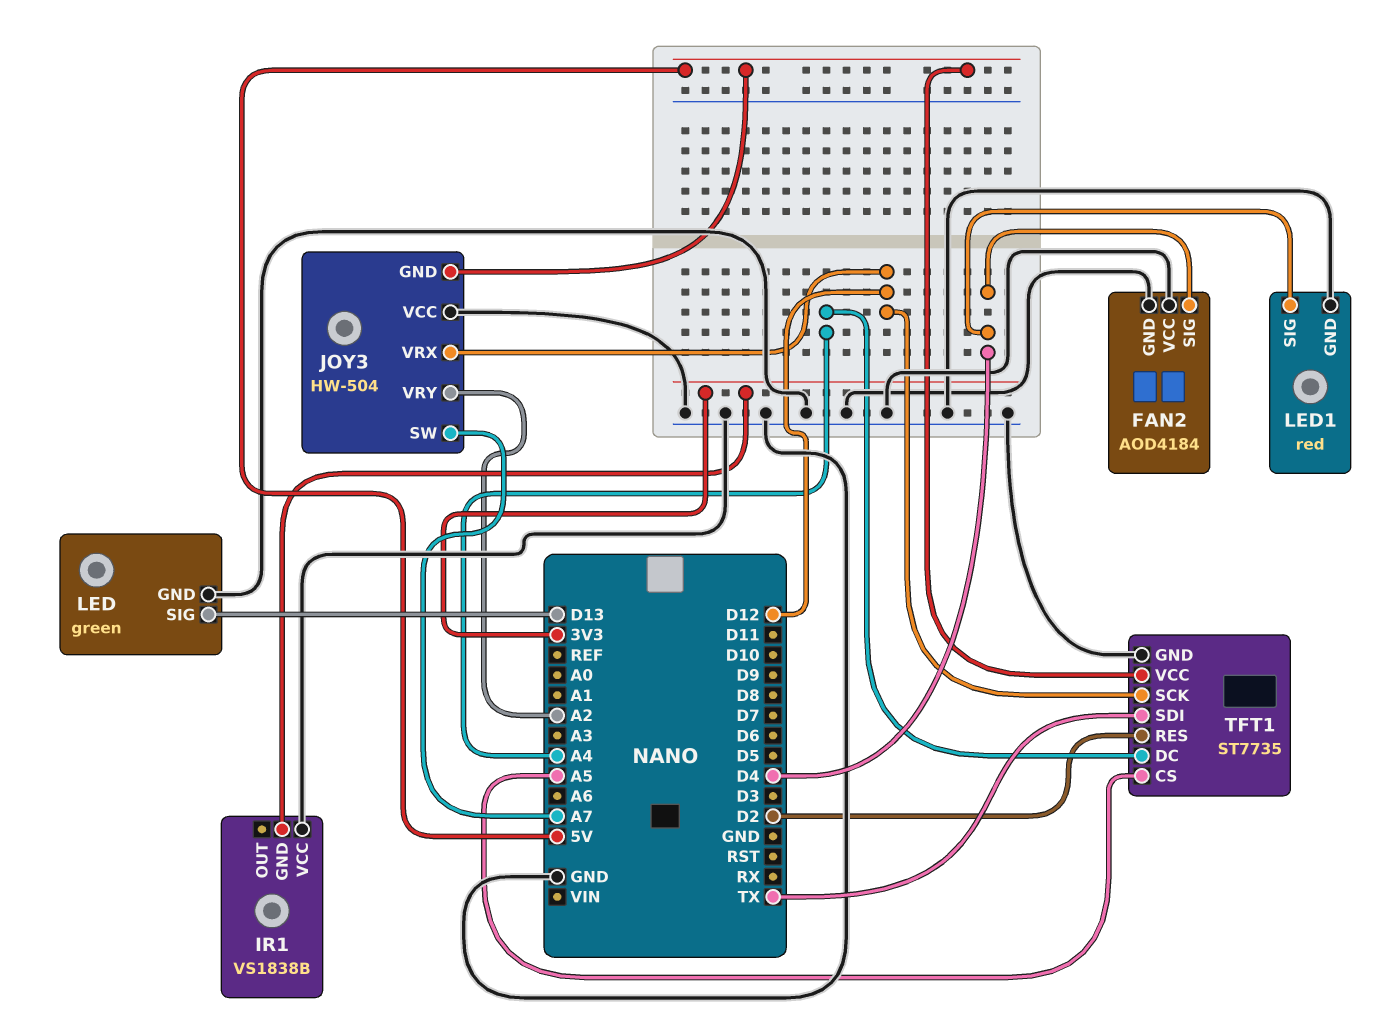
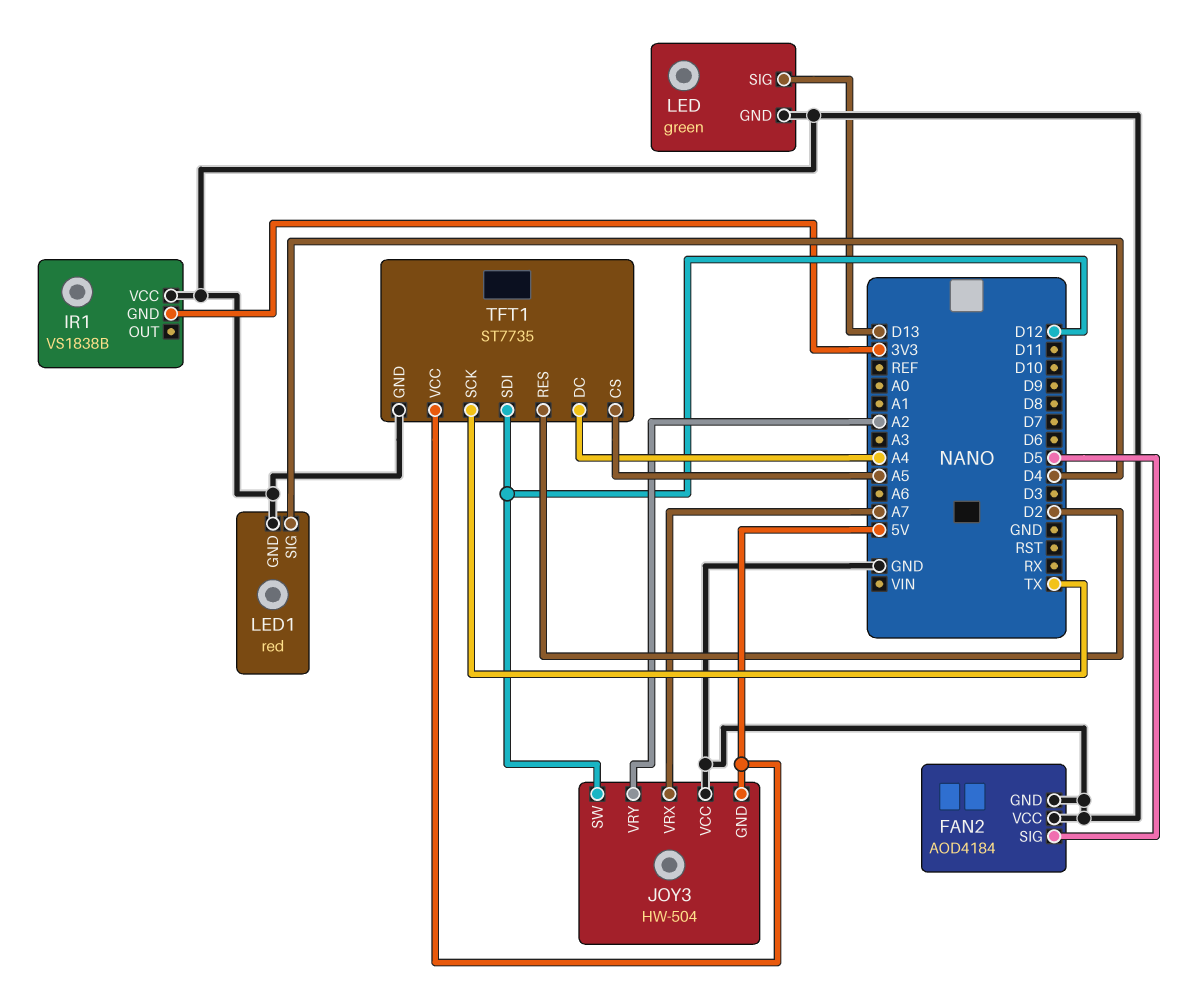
FAN2 pin SIG: D4 -> D5
JOY3 pin SW: A7 -> D12
JOY3 pin VRX: D12 -> A7
TFT1 pin SCK: D12 -> TX
TFT1 pin SDI: TX -> D12

